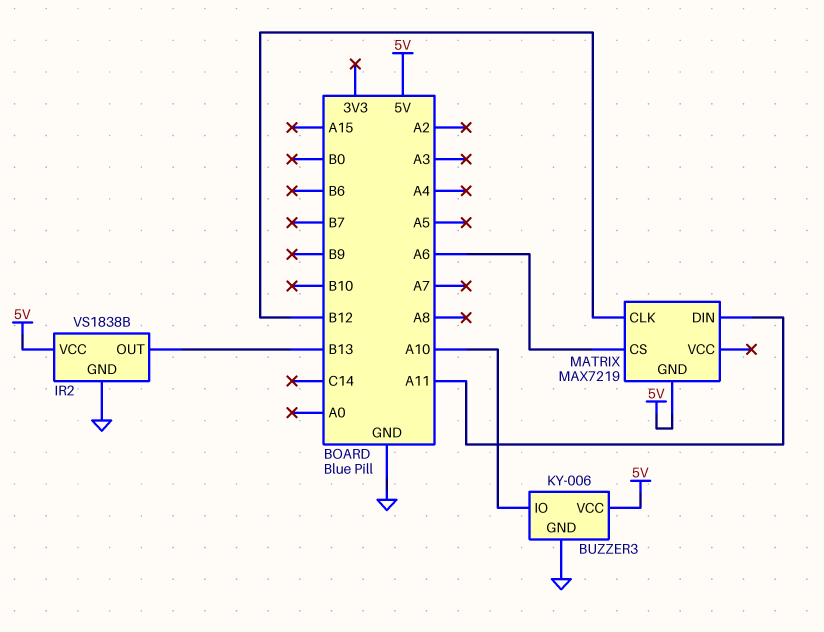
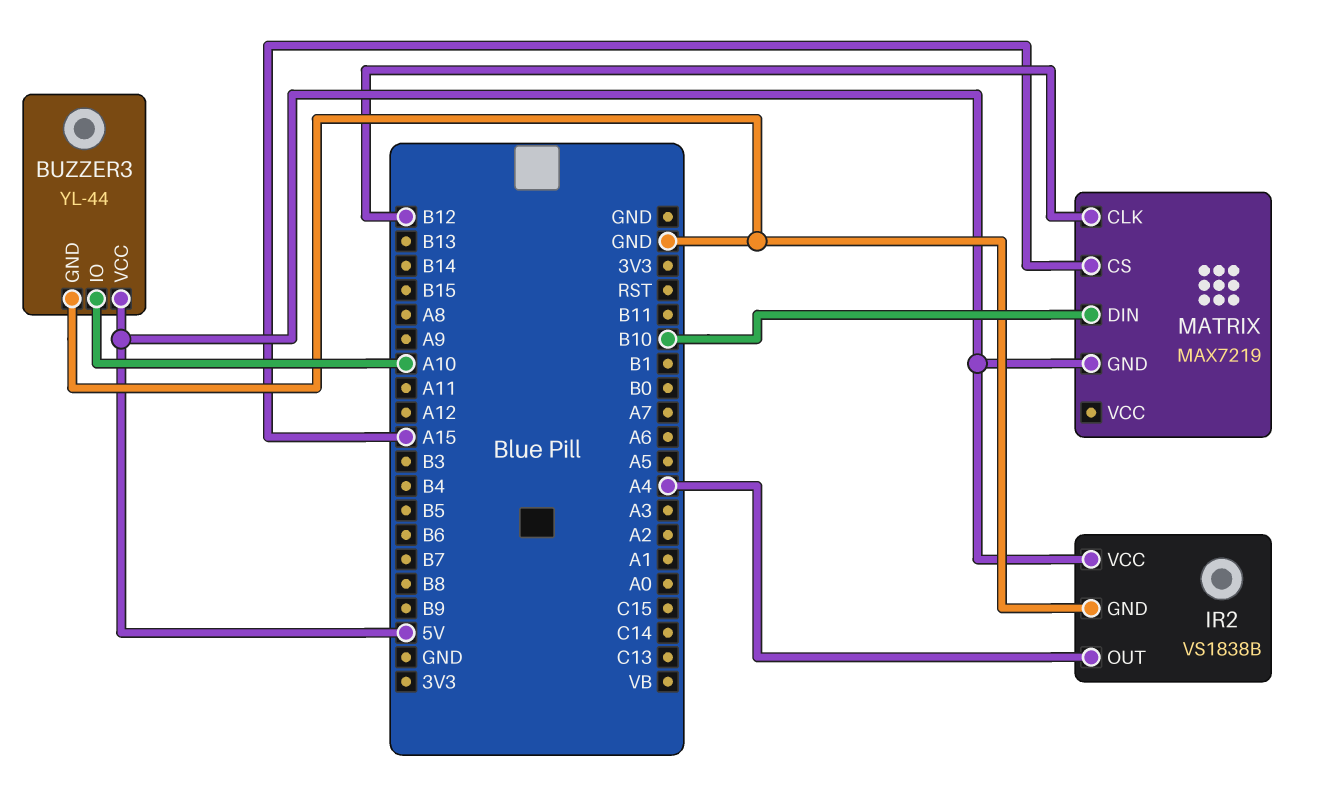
BUZZER3: KY-006 -> YL-44
IR2 pin OUT: B13 -> A4
MATRIX pin CS: A6 -> A15
MATRIX pin DIN: A11 -> B10

